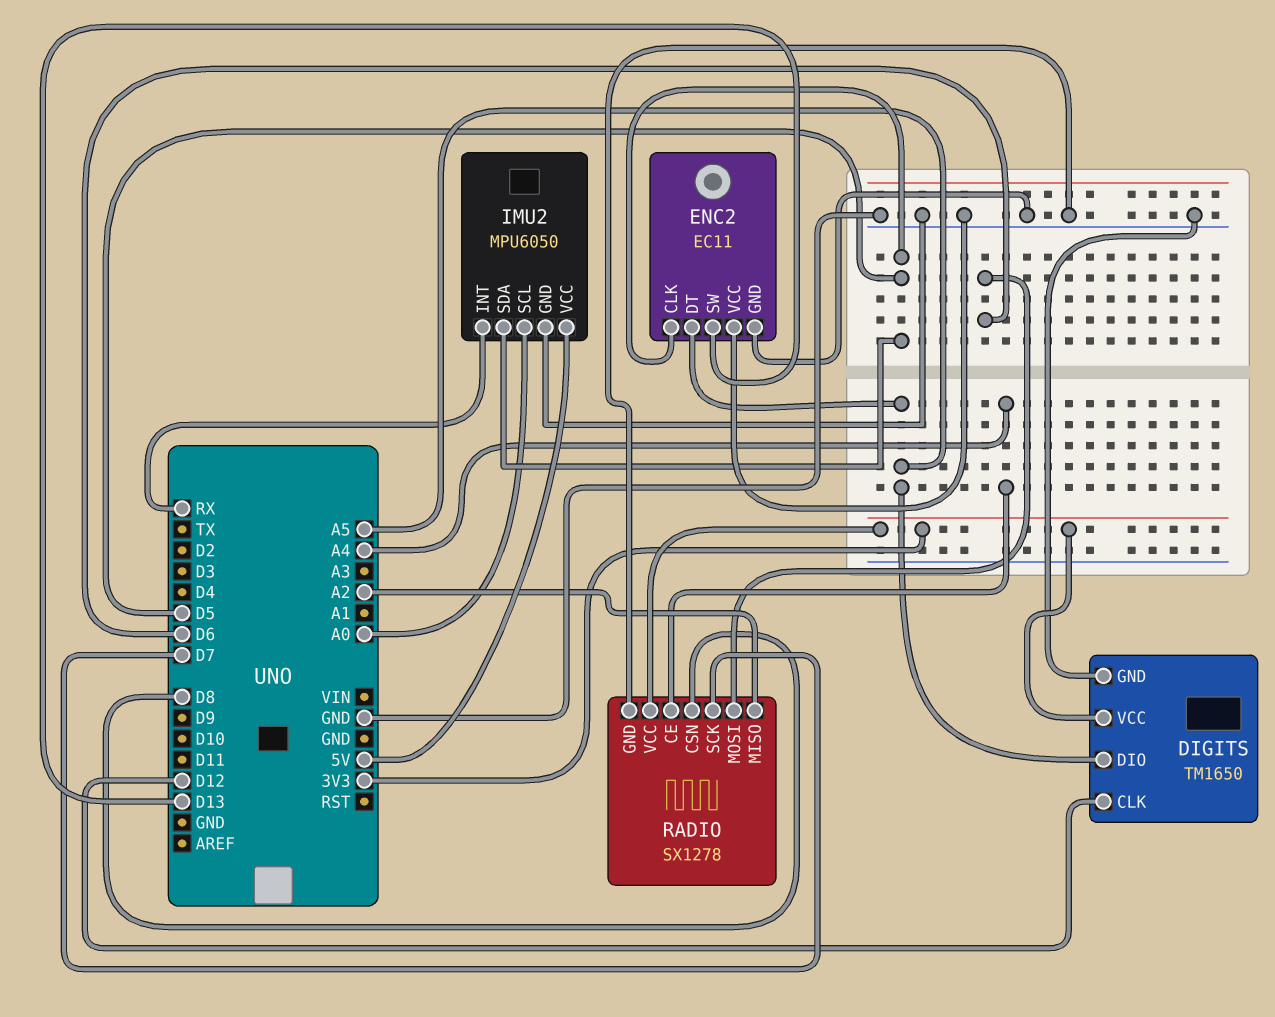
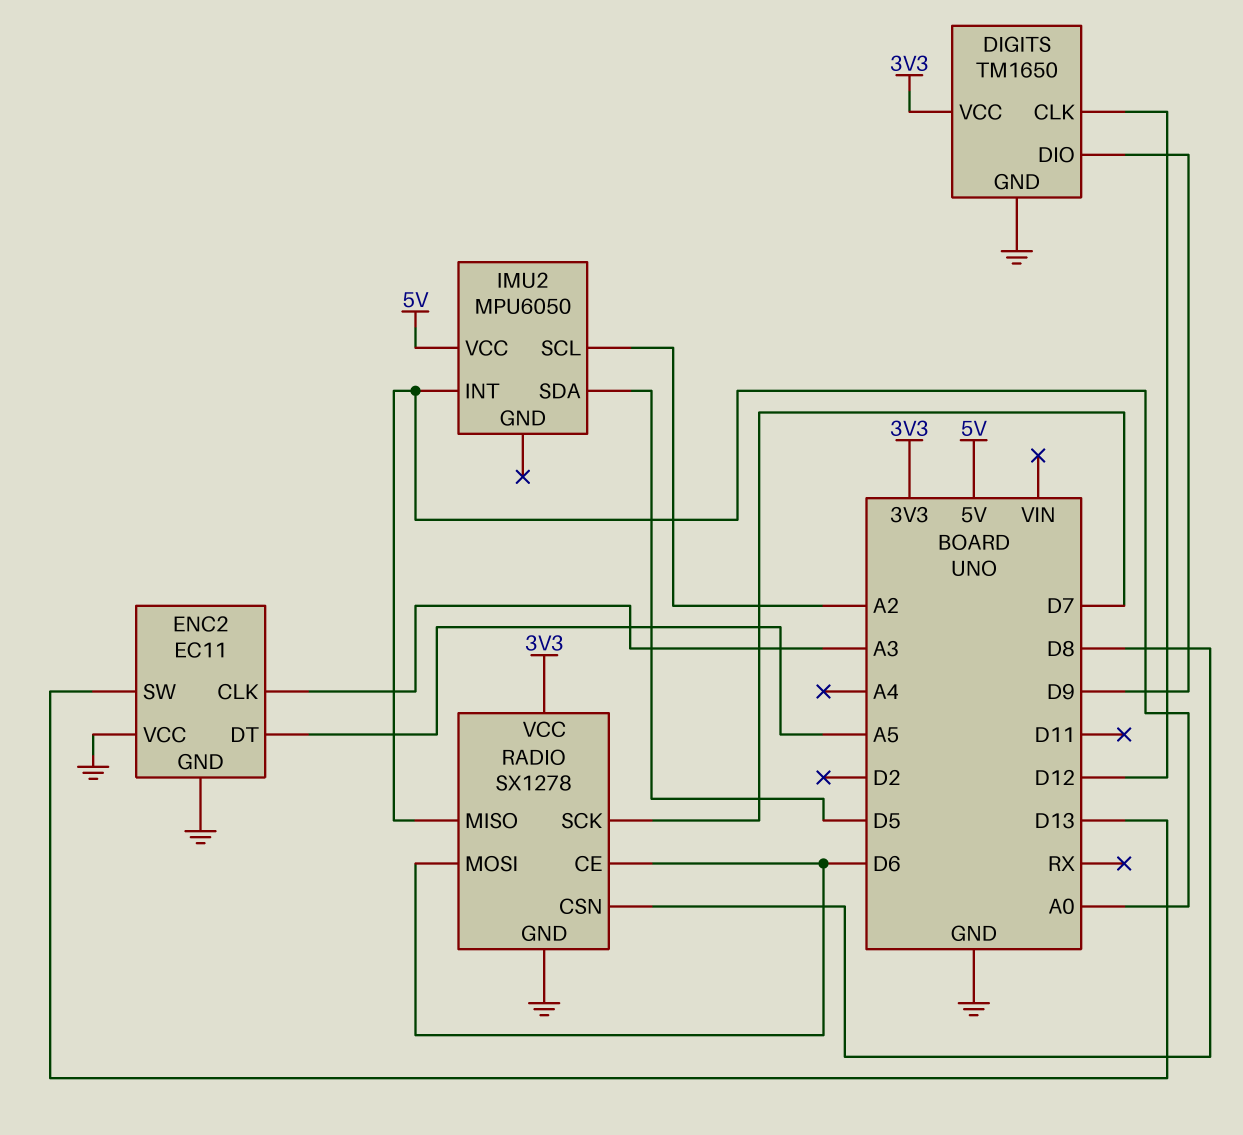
DIGITS pin DIO: A5 -> D9
ENC2 pin CLK: D5 -> A3
IMU2 pin GND: GND -> none
IMU2 pin INT: RX -> A0
IMU2 pin SCL: A0 -> A2
RADIO pin CE: A4 -> D6
RADIO pin MISO: A2 -> A0

